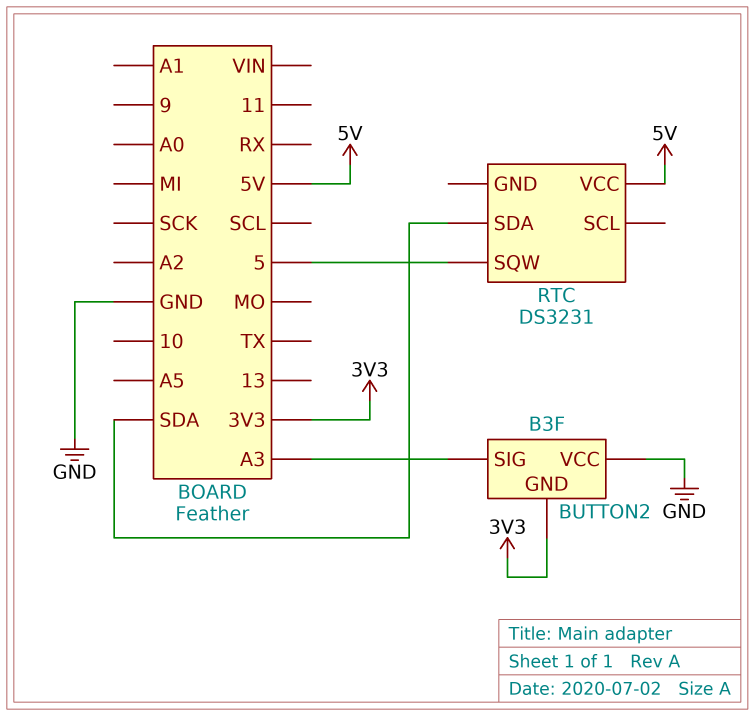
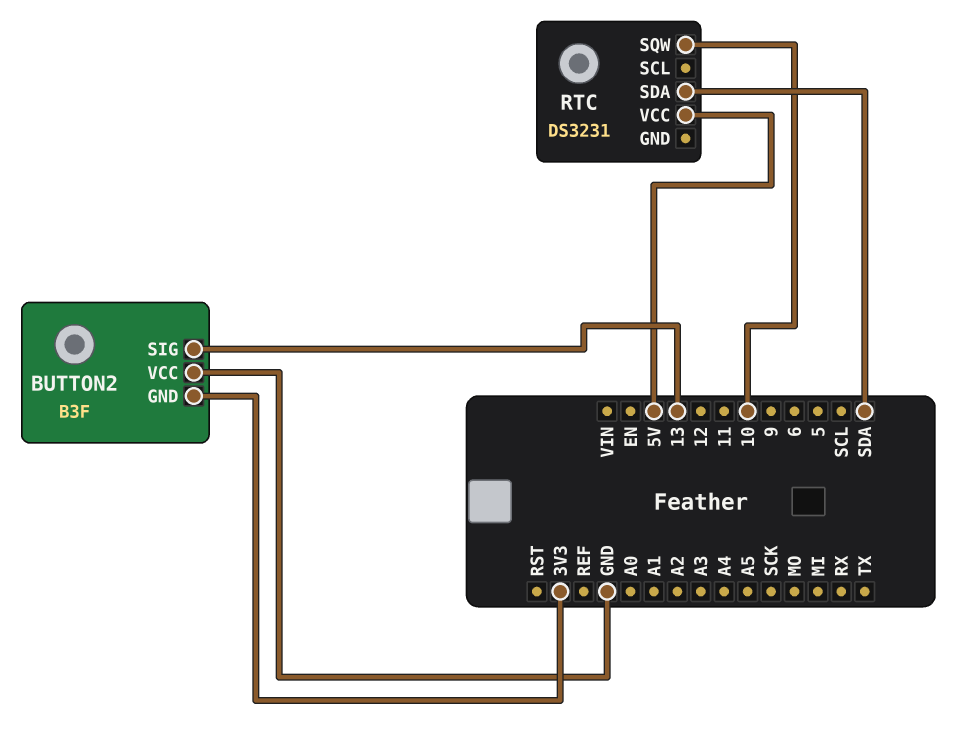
BUTTON2 pin SIG: A3 -> 13
RTC pin SQW: 5 -> 10

